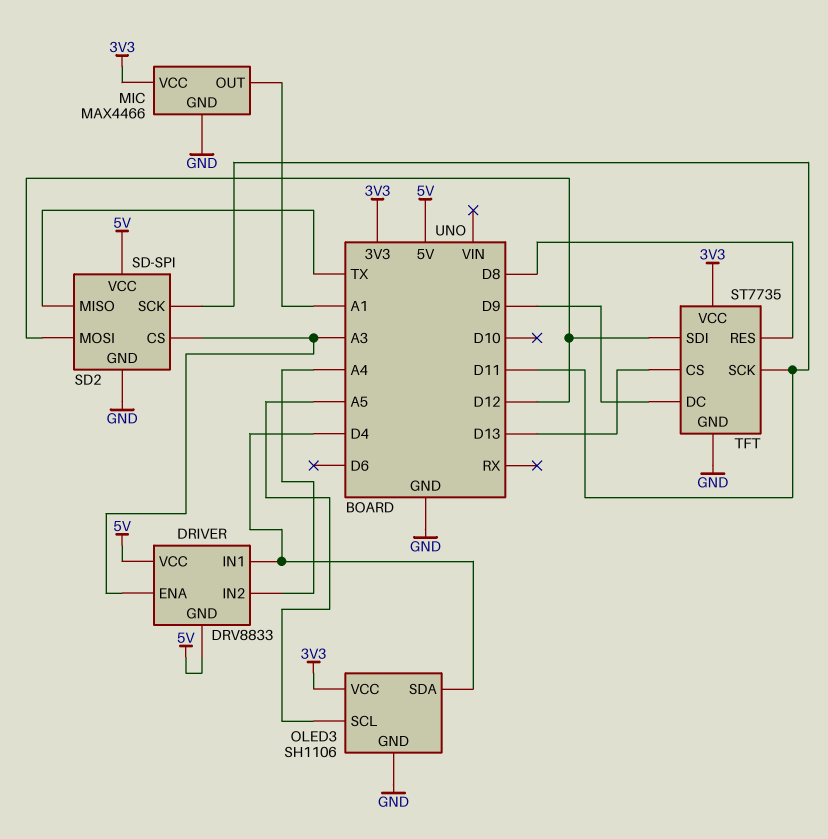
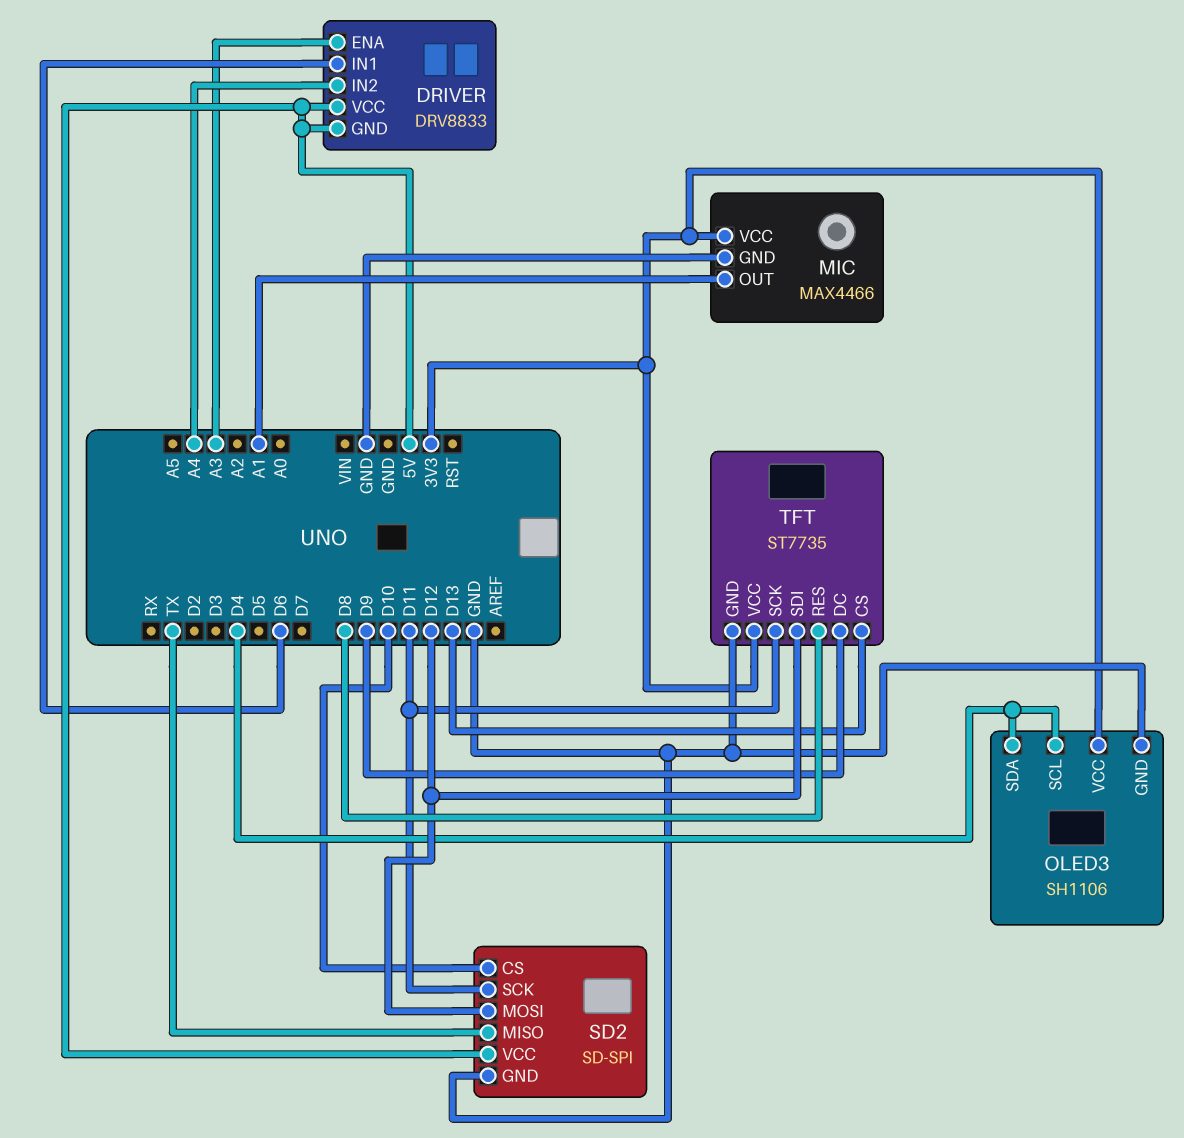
DRIVER pin IN1: D4 -> D6
OLED3 pin SCL: A5 -> D4
SD2 pin CS: A3 -> D10

